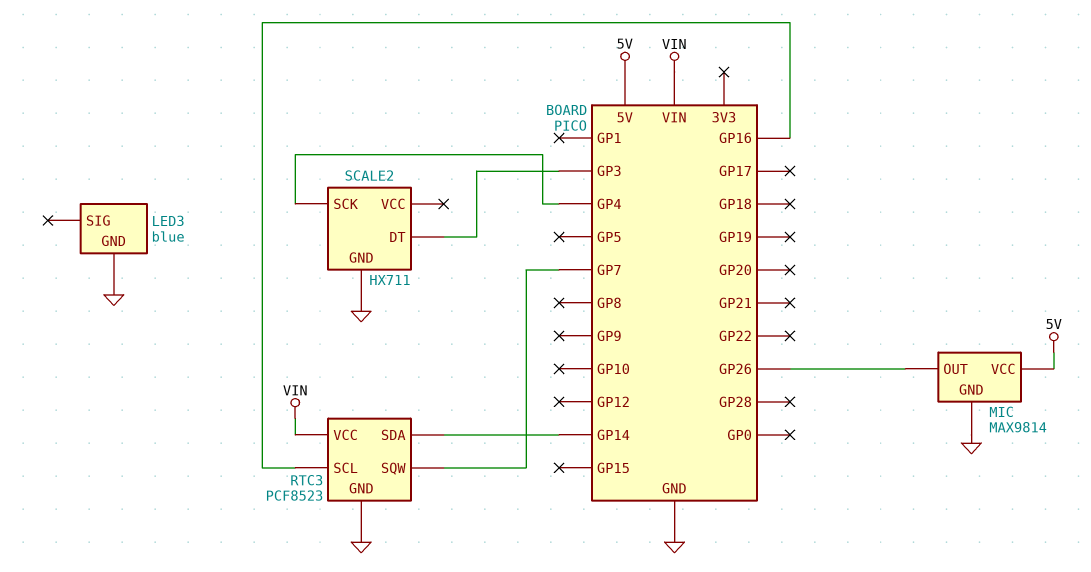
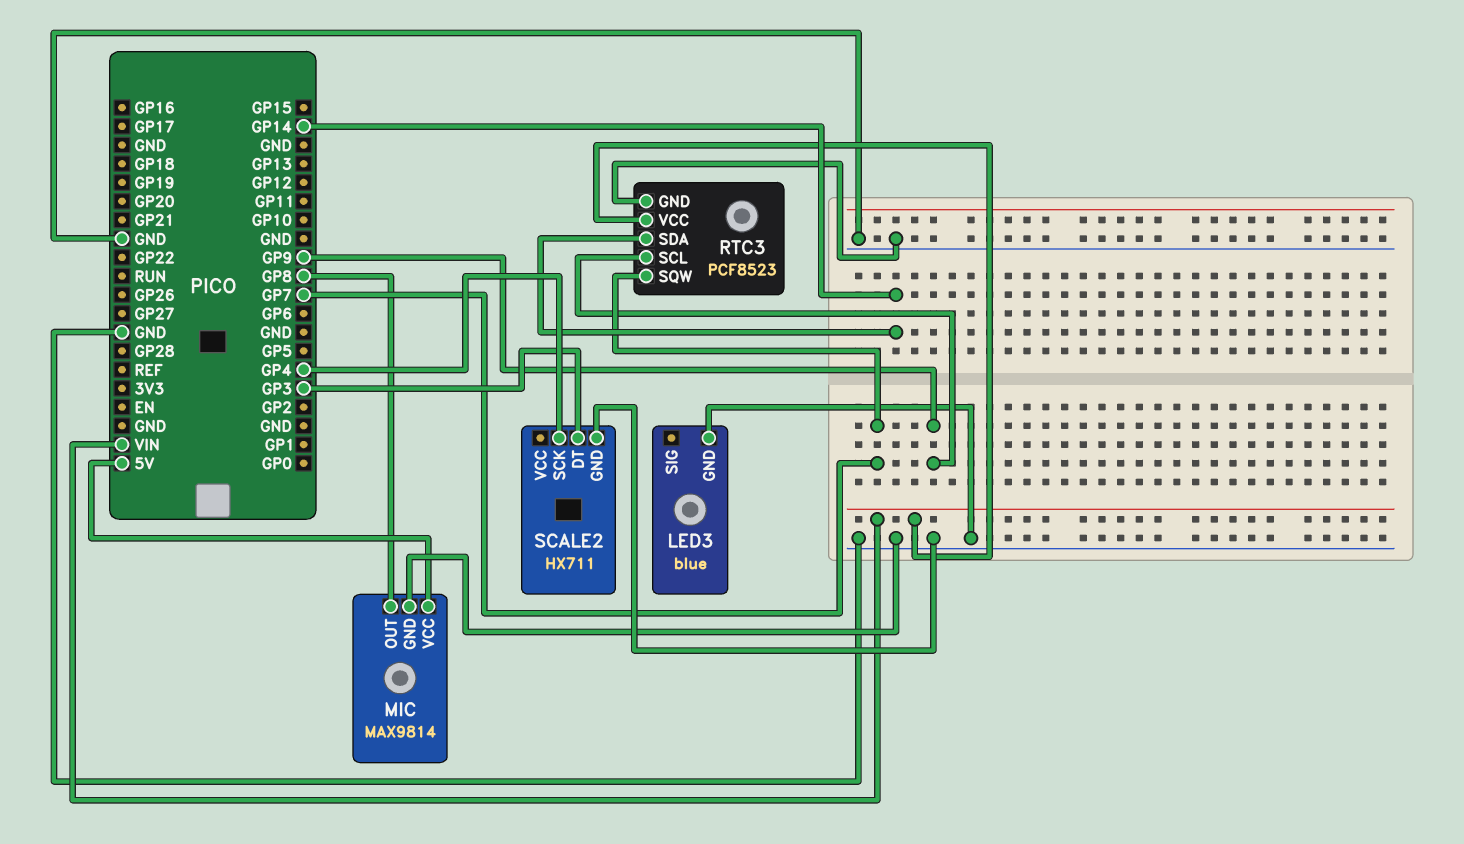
MIC pin OUT: GP26 -> GP8
RTC3 pin SCL: GP16 -> GP9

